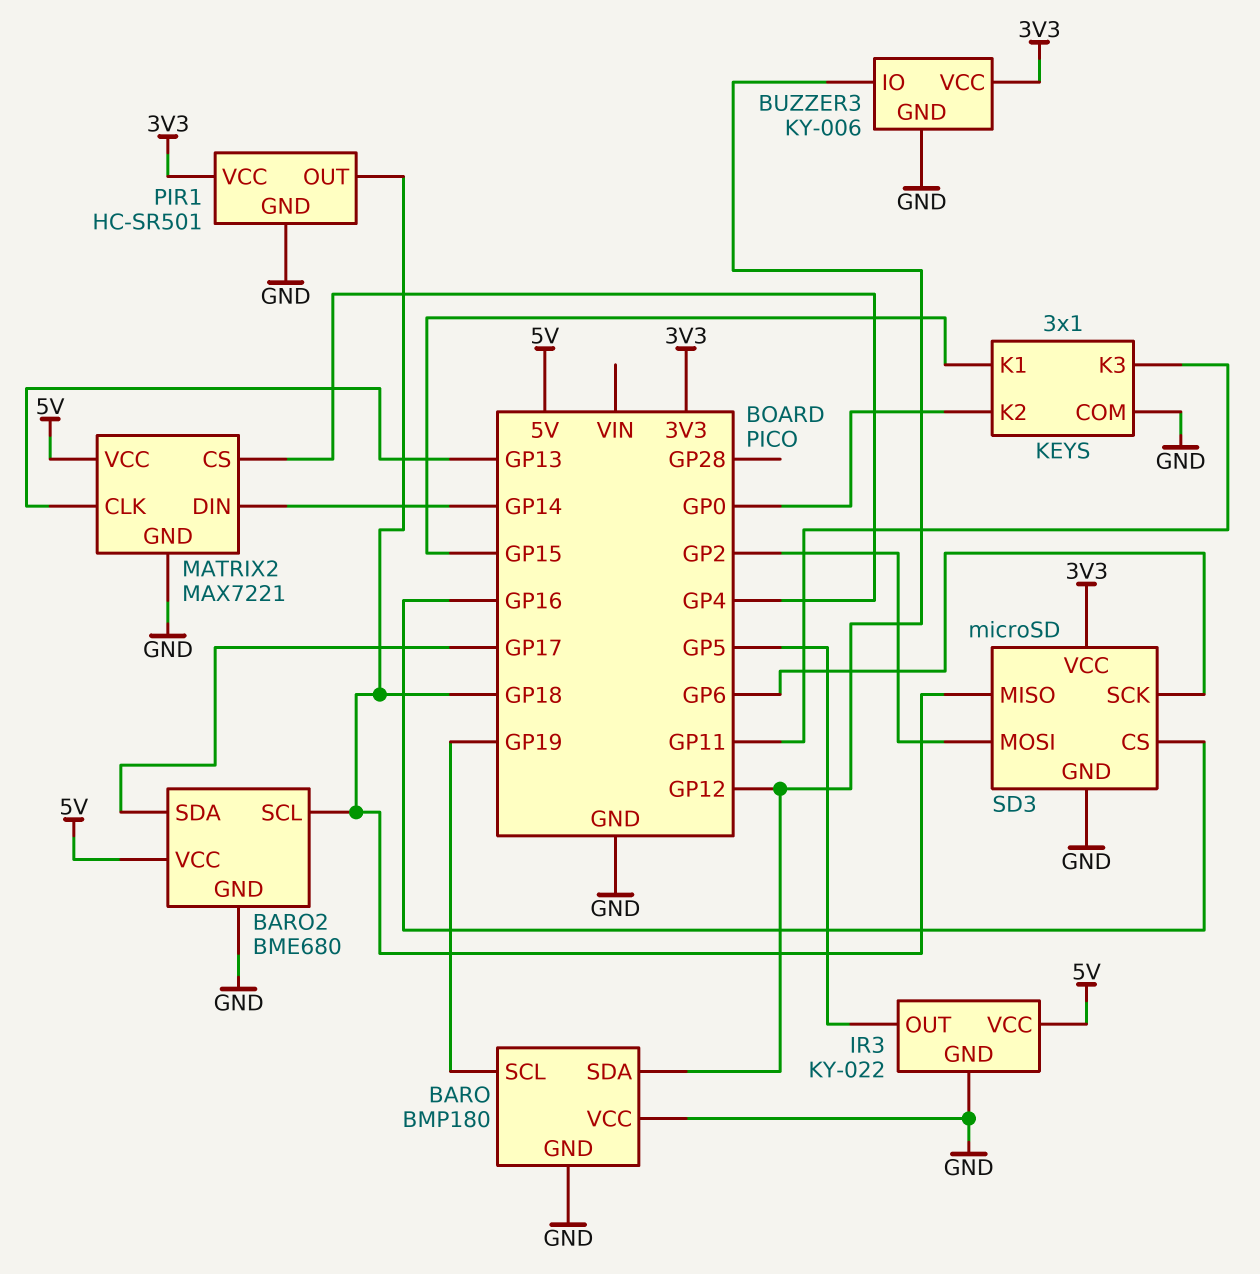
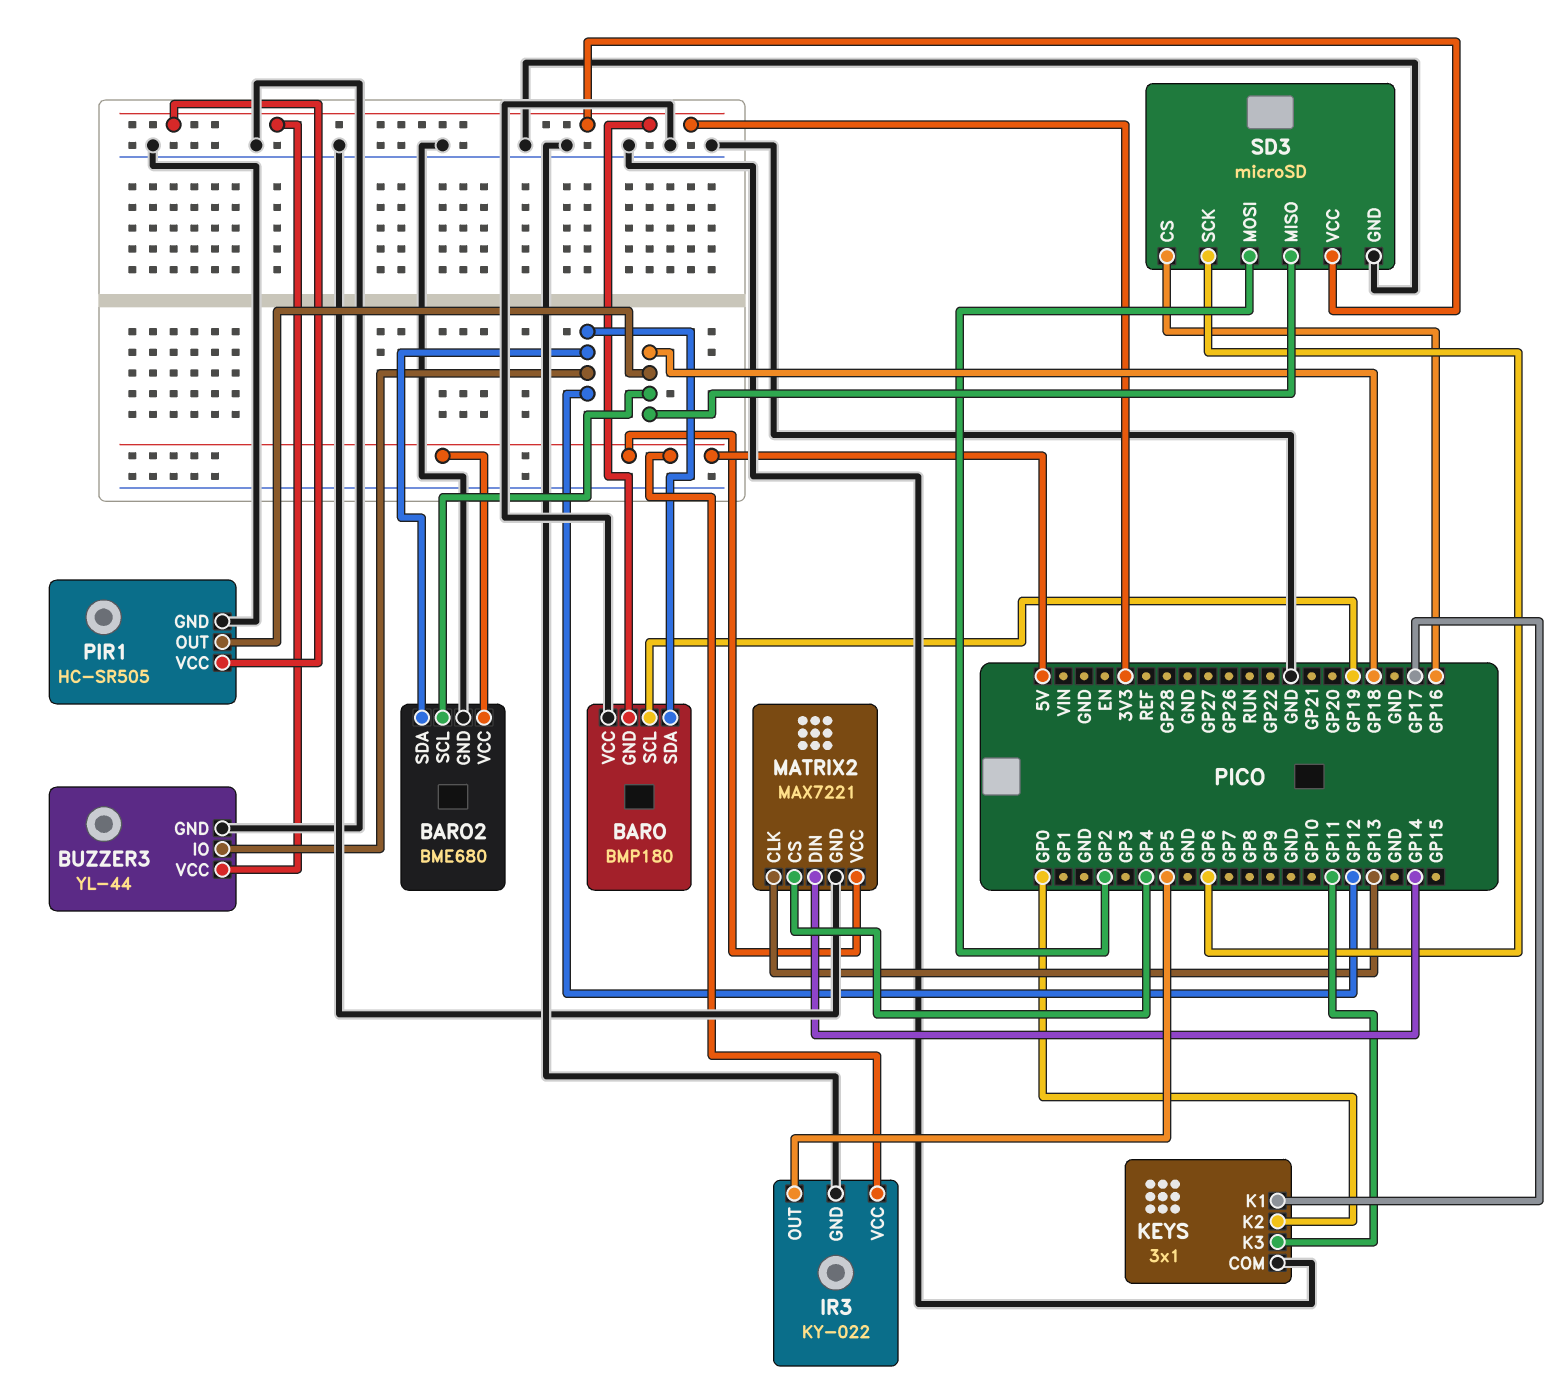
BARO pin GND: GND -> 3V3
BARO2 pin SDA: GP17 -> GP12
BUZZER3: KY-006 -> YL-44
KEYS pin K1: GP15 -> GP17
PIR1: HC-SR501 -> HC-SR505

